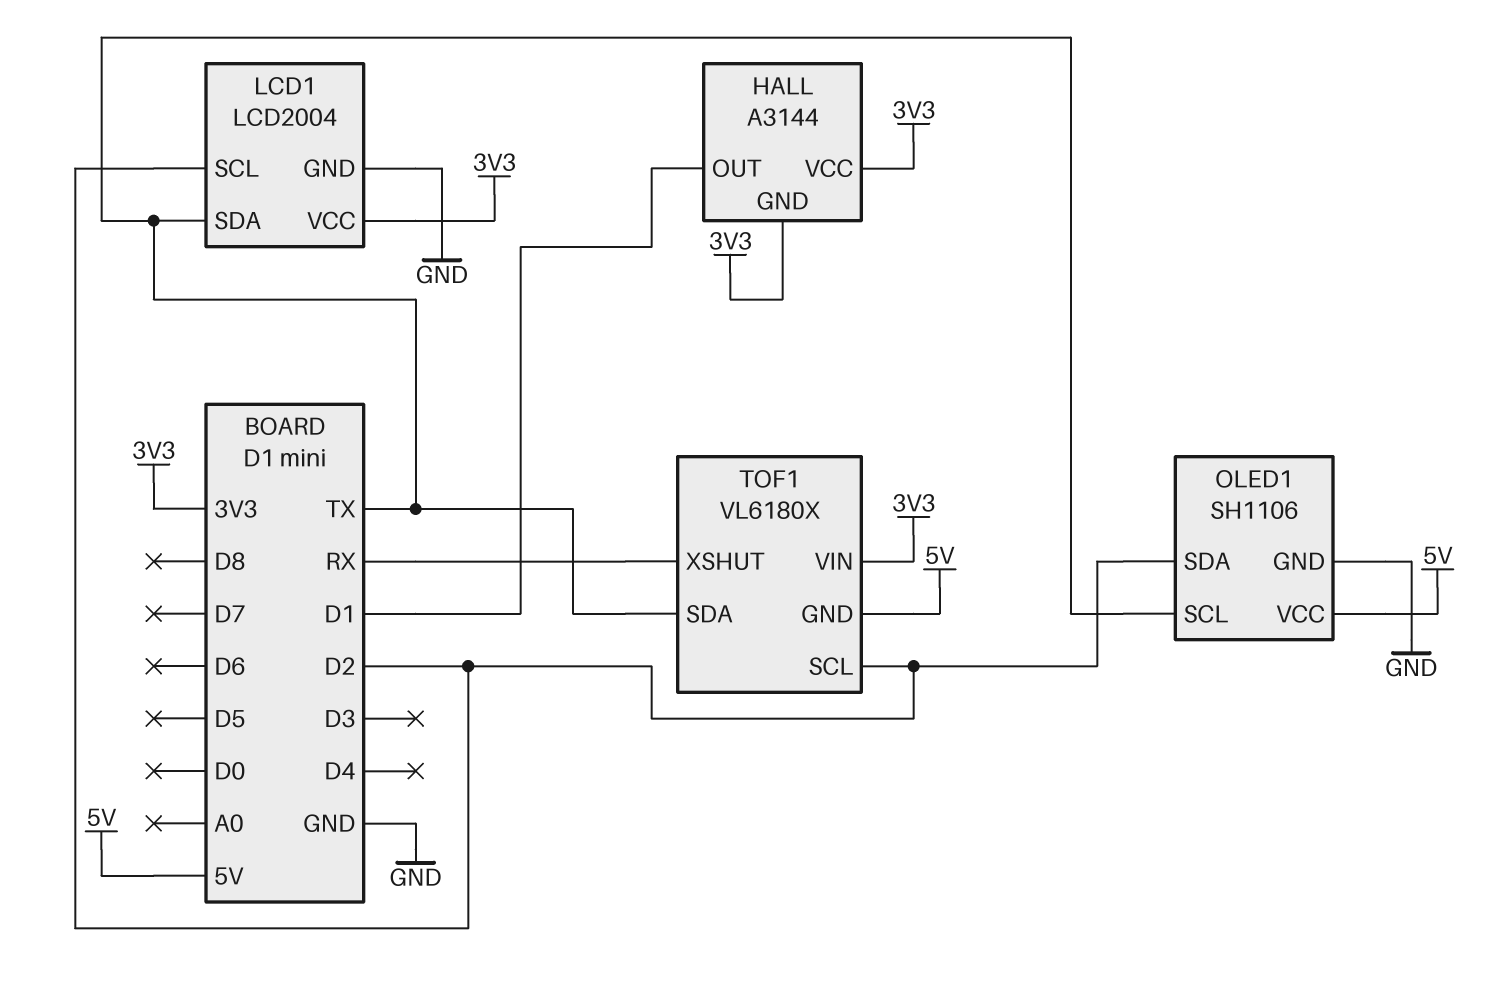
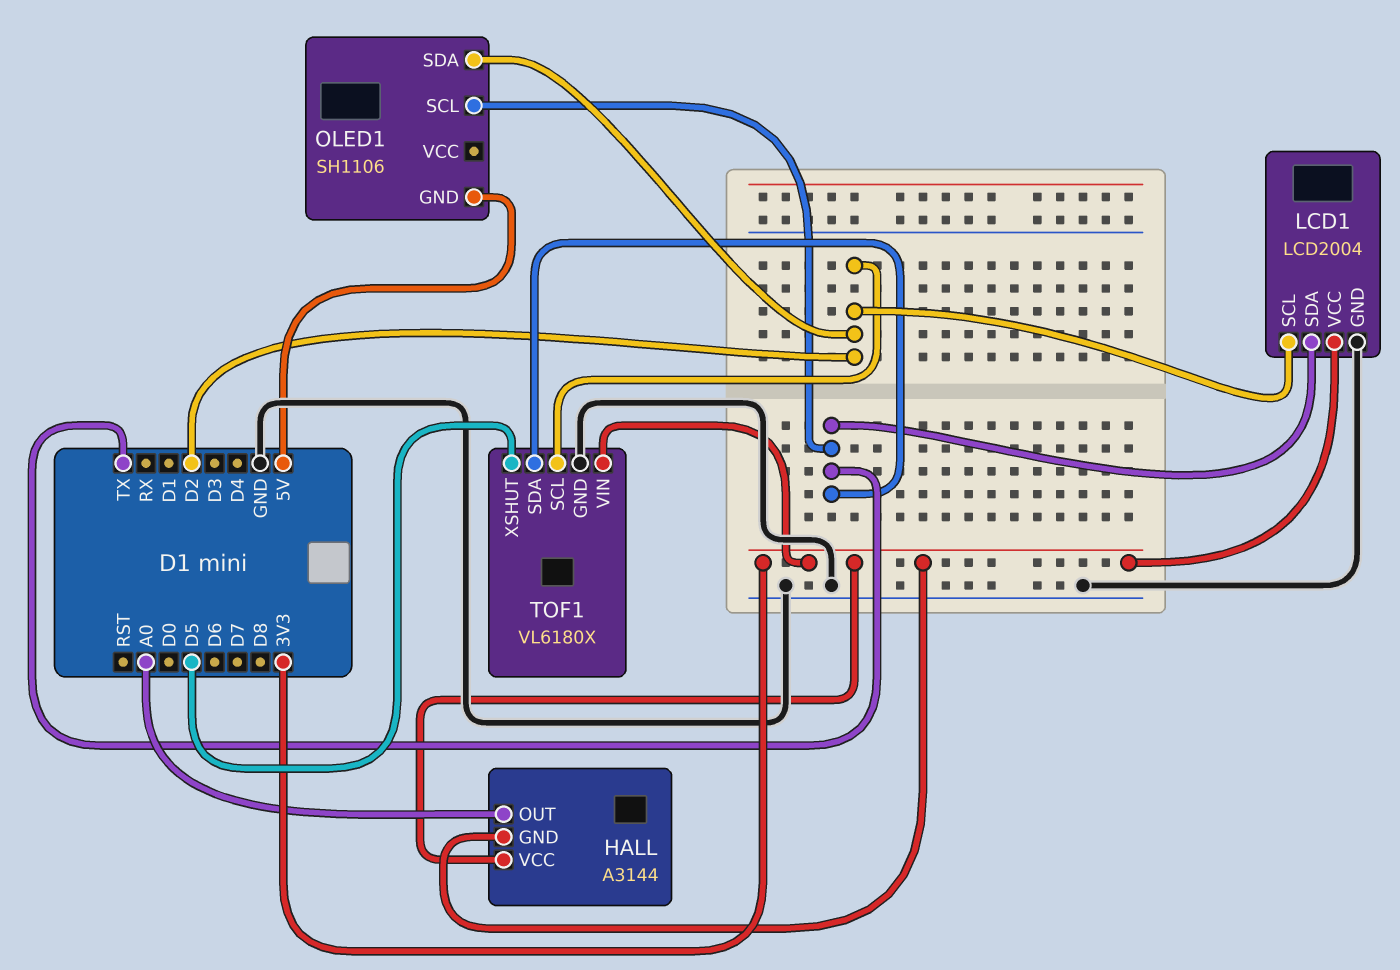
HALL pin OUT: D1 -> A0
OLED1 pin GND: GND -> 5V
OLED1 pin VCC: 5V -> none
TOF1 pin GND: 5V -> GND
TOF1 pin XSHUT: RX -> D5

